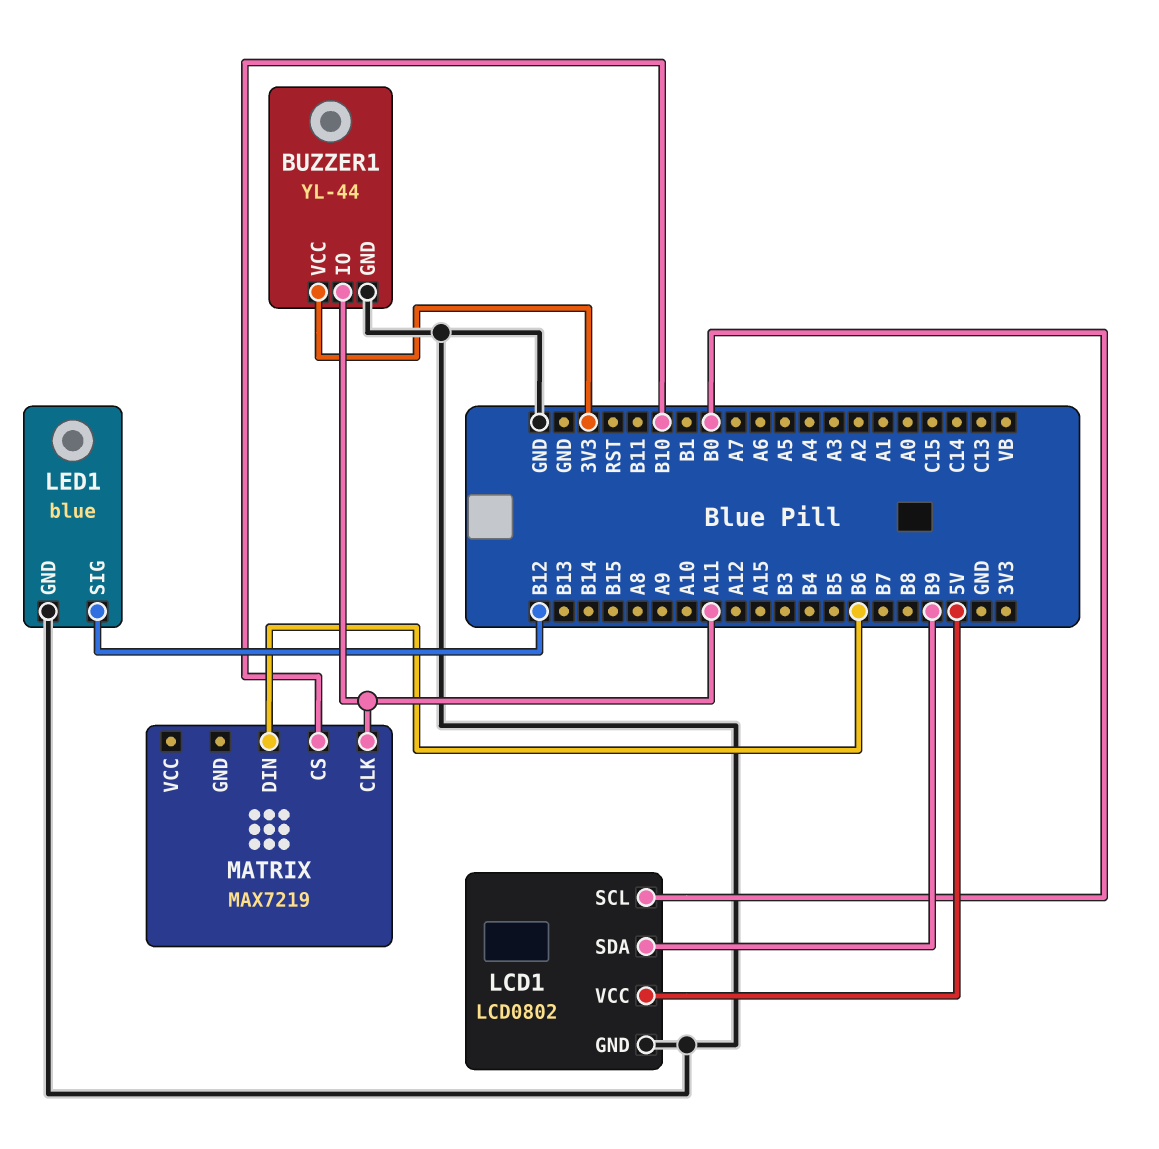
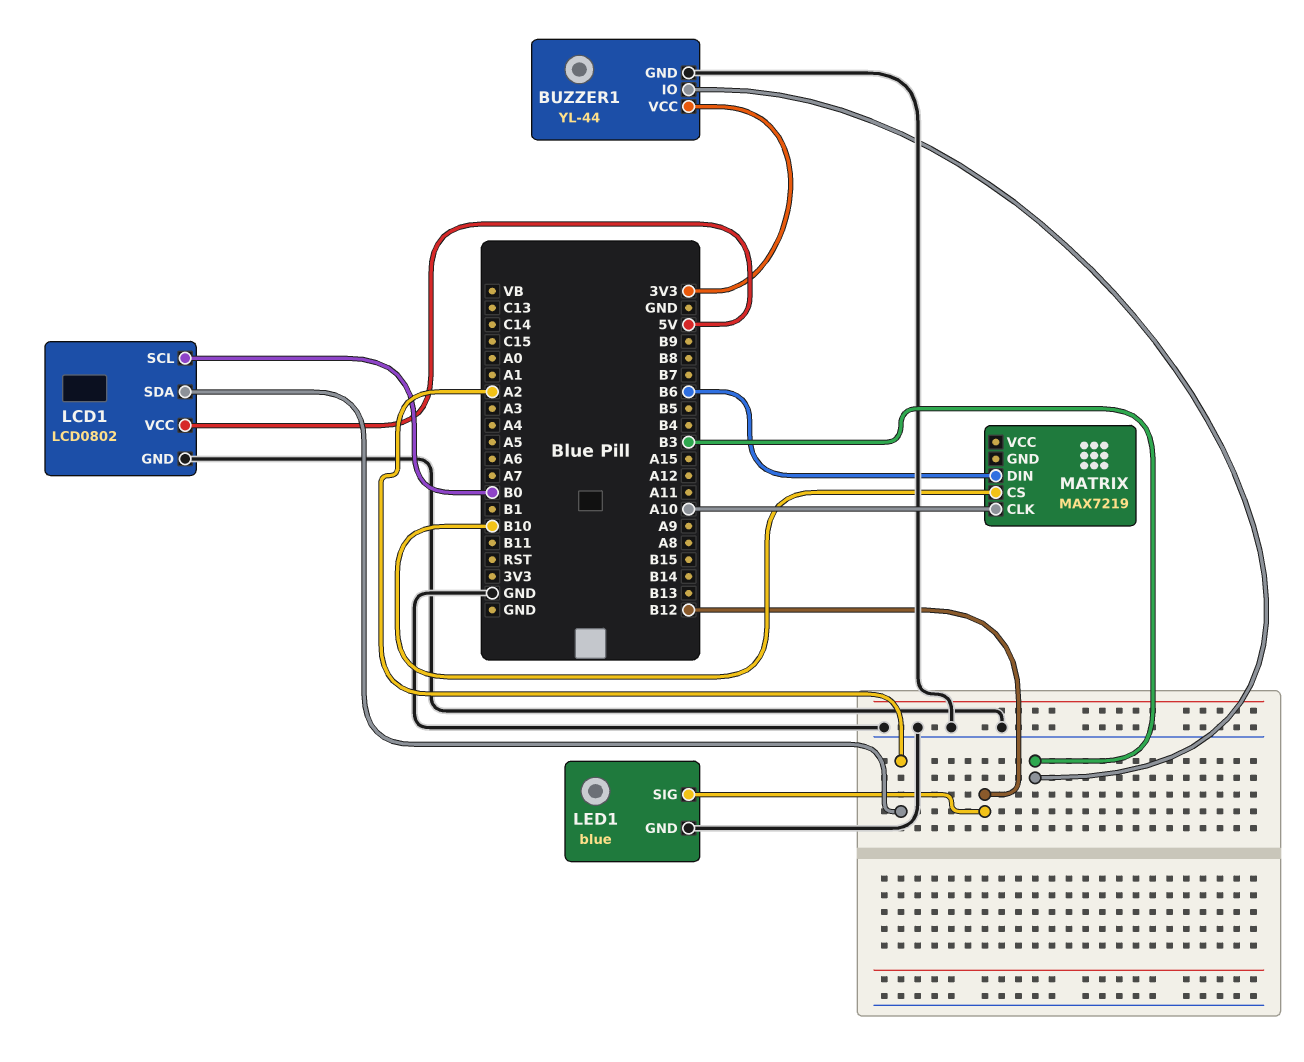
BUZZER1 pin IO: A11 -> B3
LCD1 pin SDA: B9 -> A2
MATRIX pin CLK: A11 -> A10

